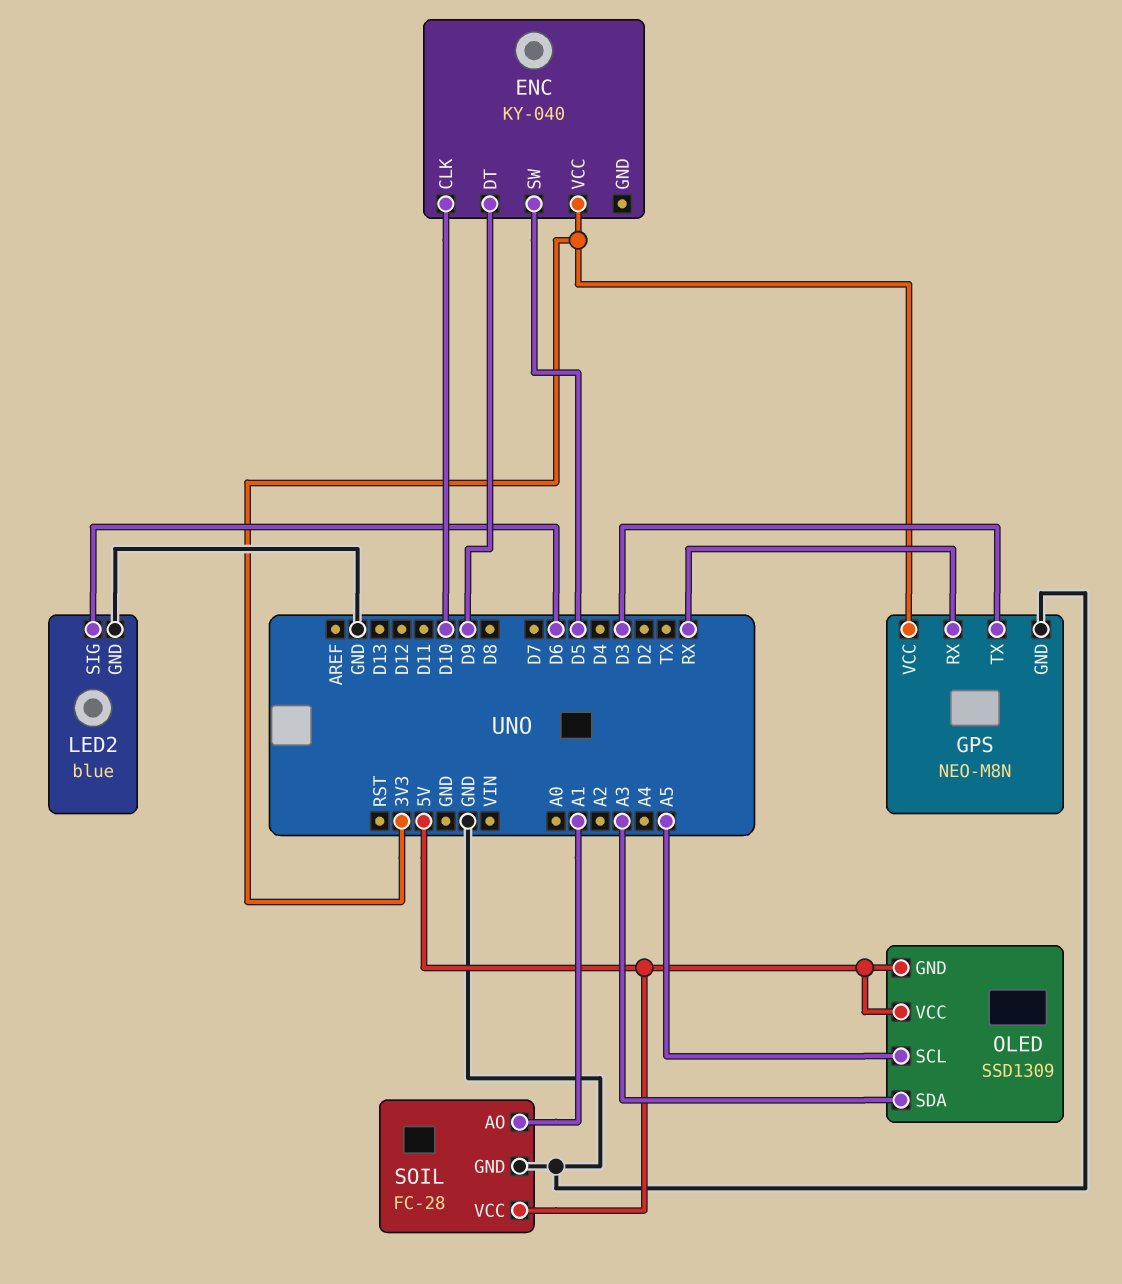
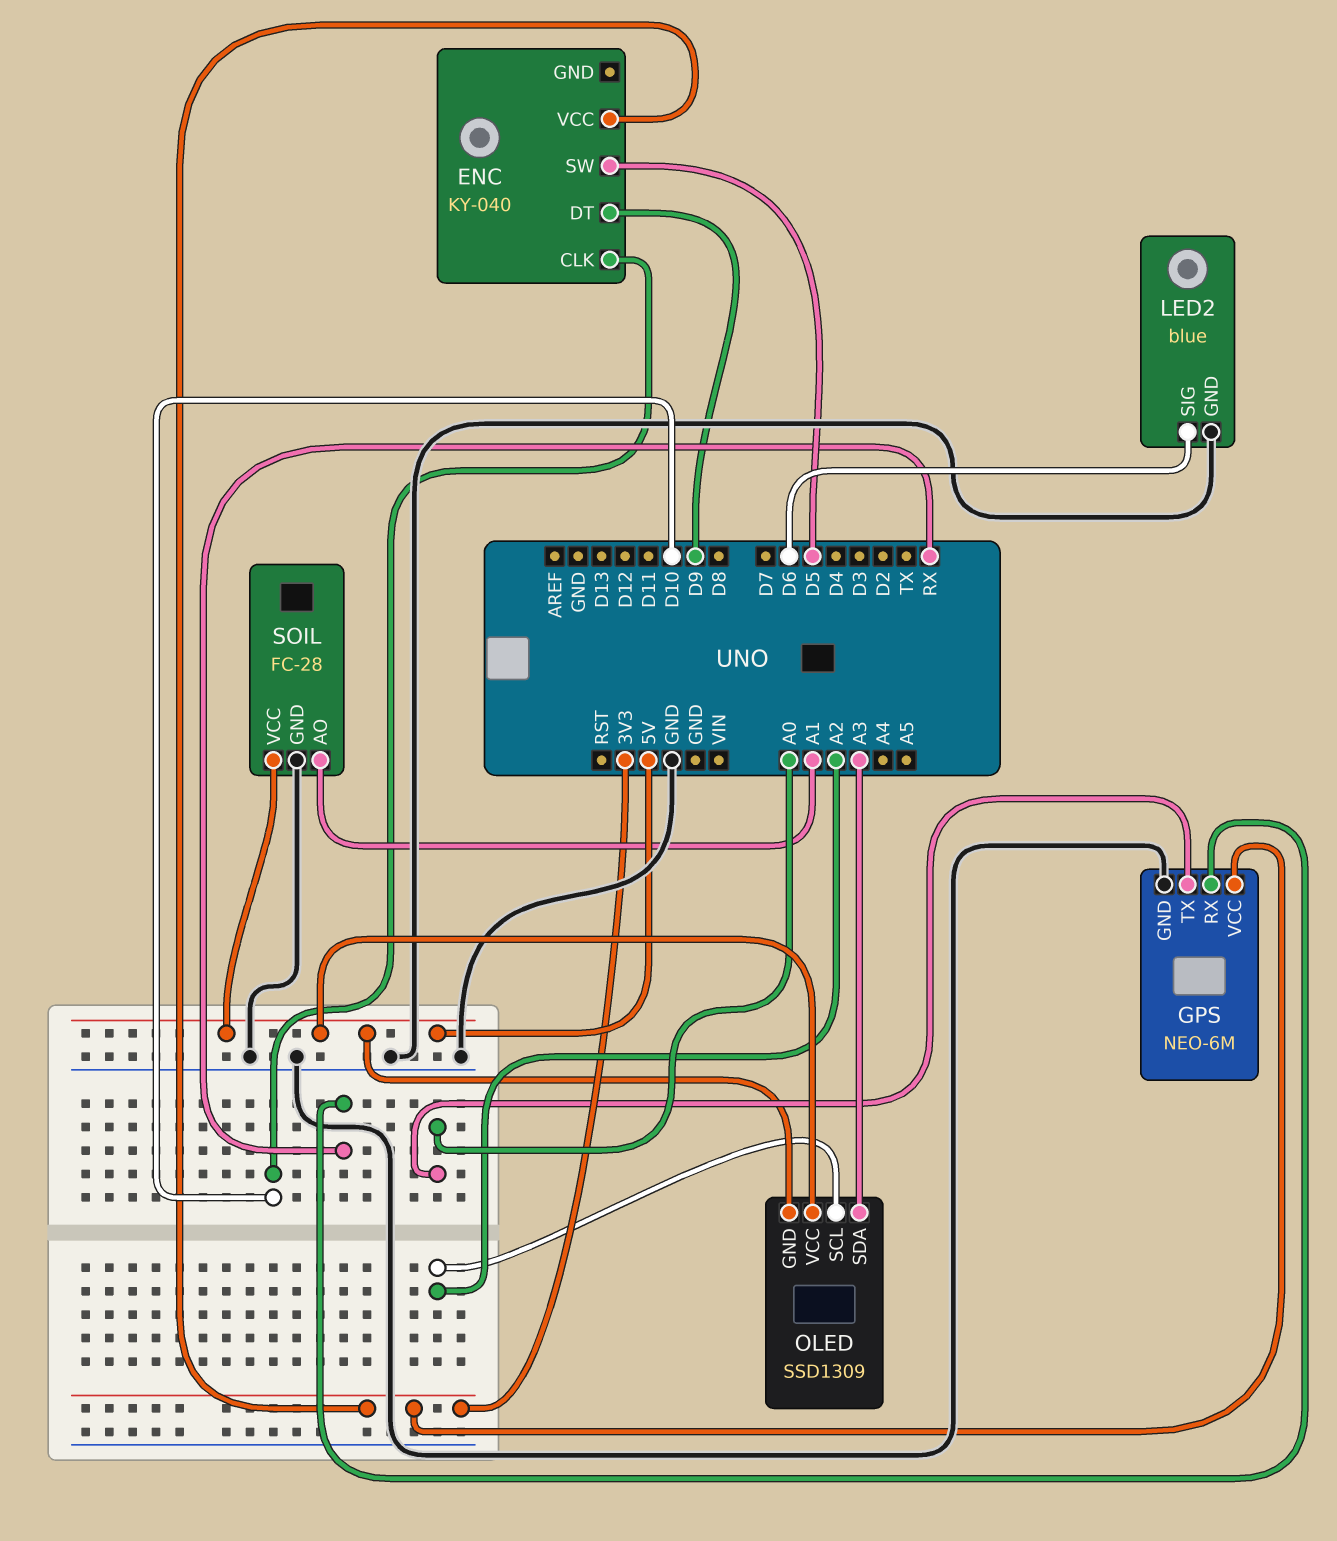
GPS: NEO-M8N -> NEO-6M
GPS pin TX: D3 -> A0
OLED pin SCL: A5 -> A2

